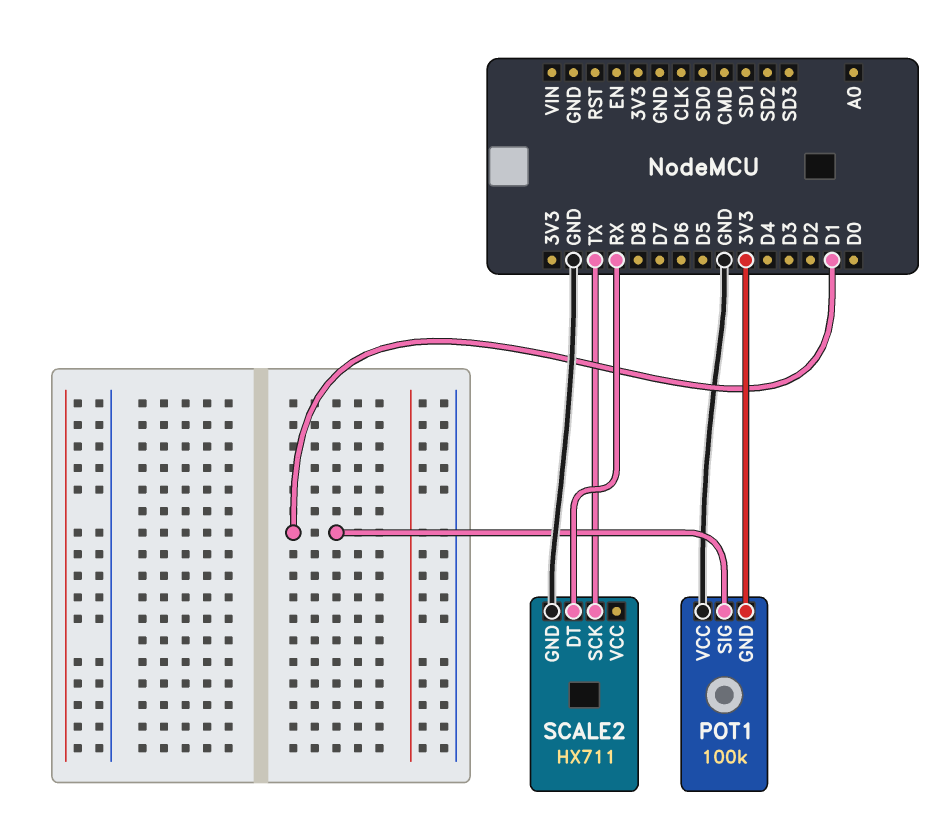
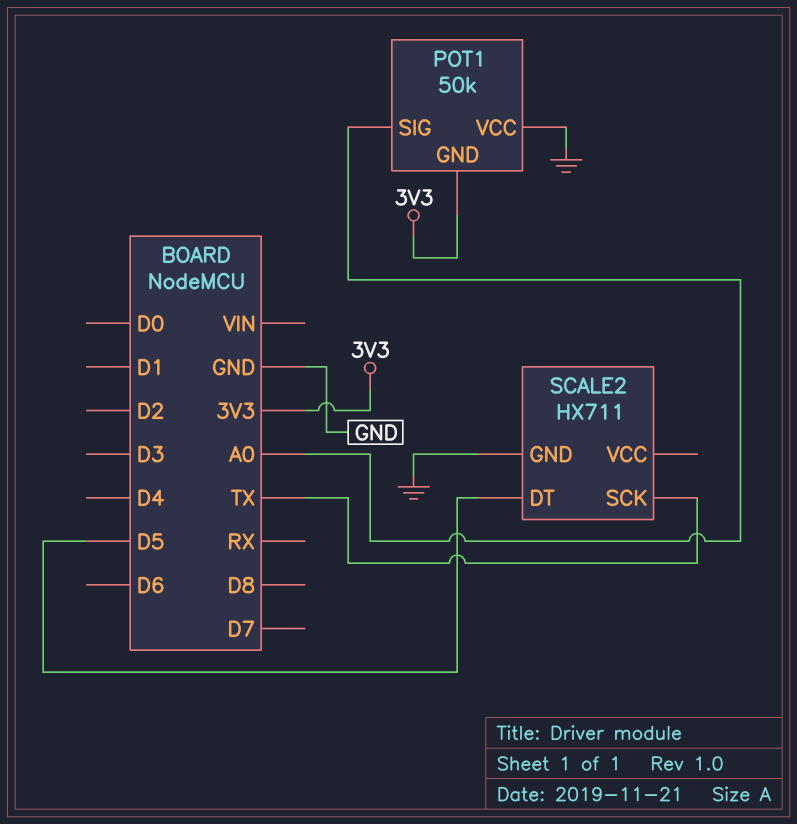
POT1: 100k -> 50k
POT1 pin SIG: D1 -> A0
SCALE2 pin DT: RX -> D5

